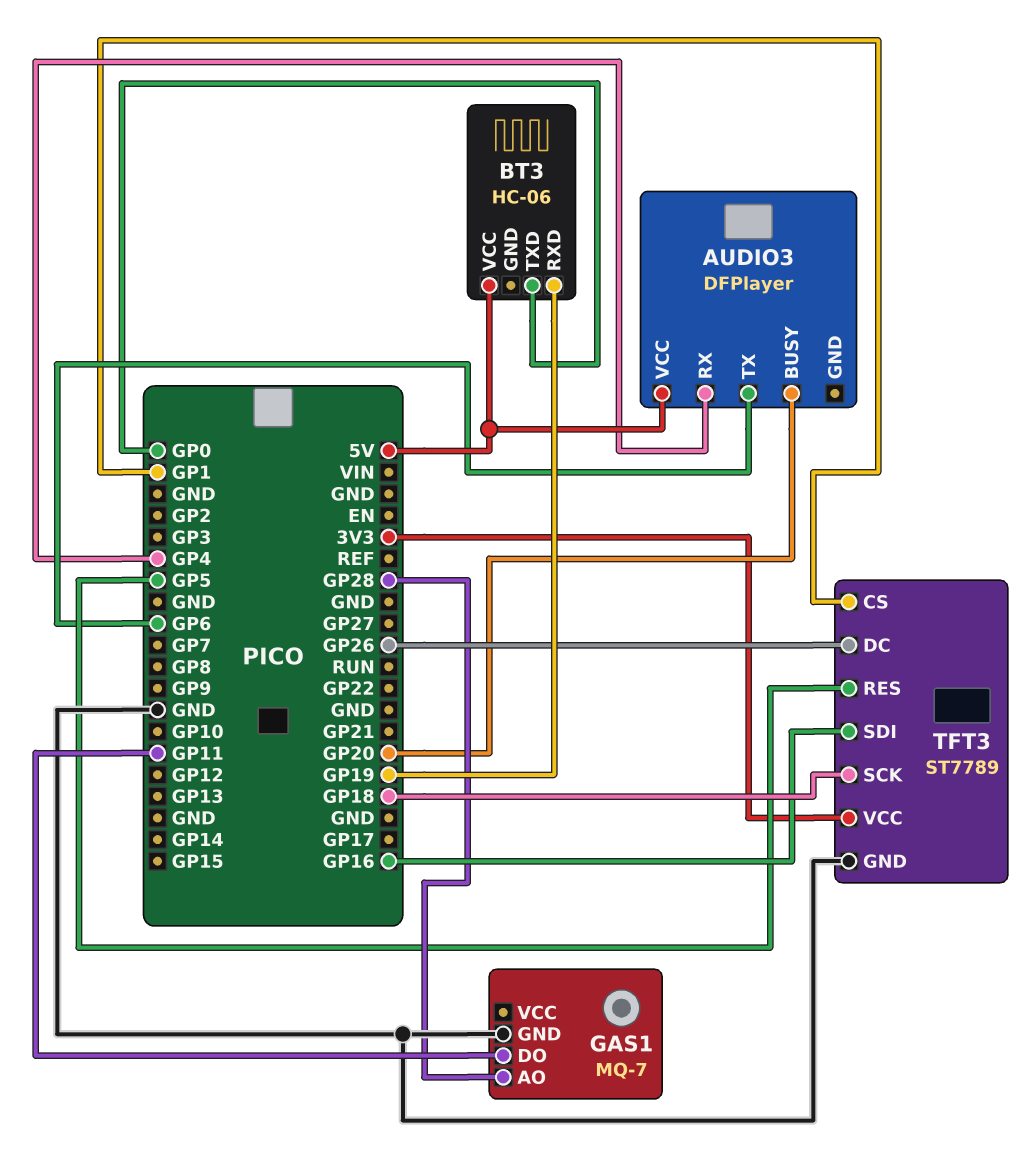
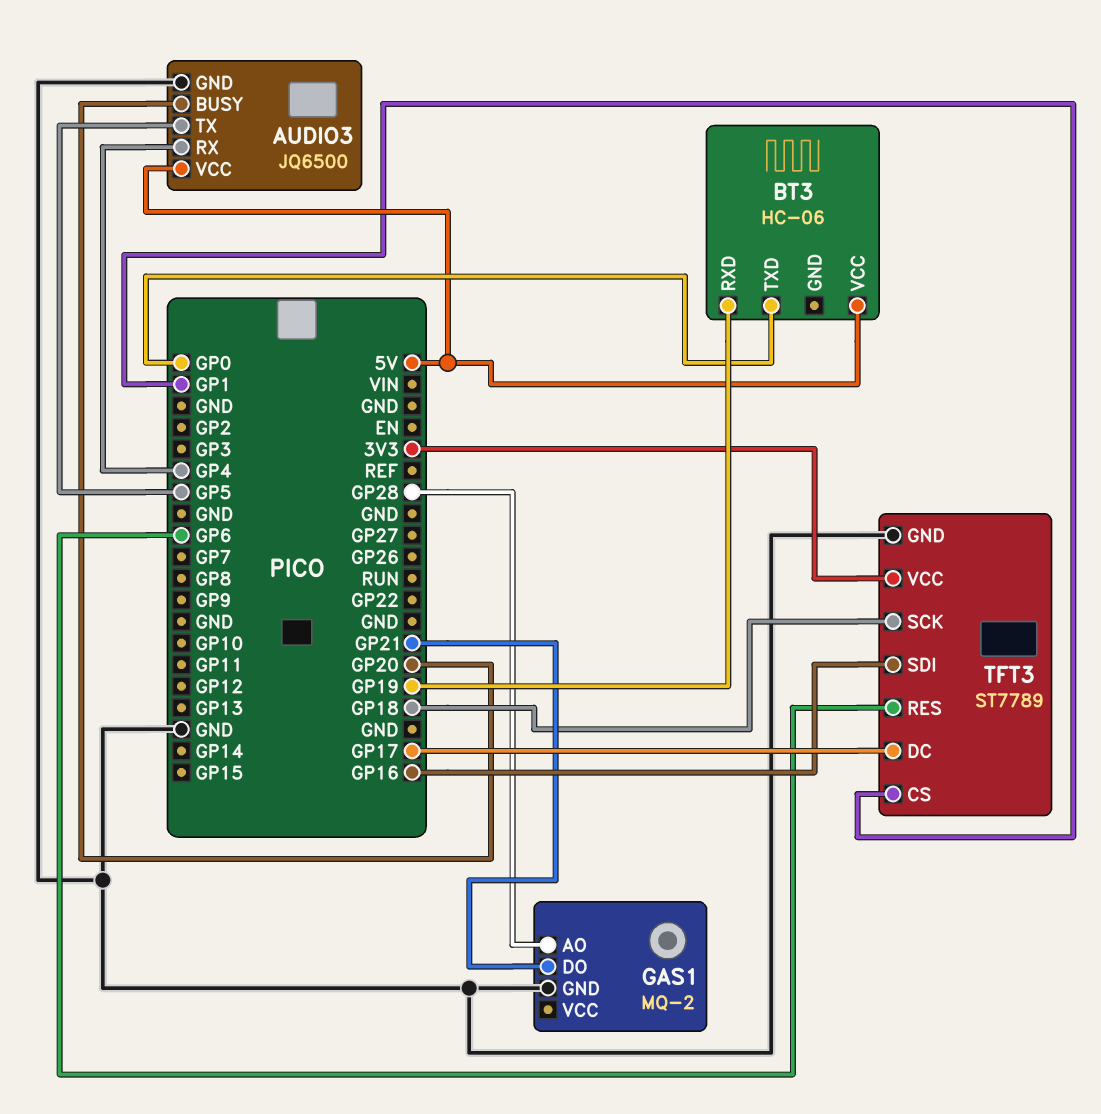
AUDIO3: DFPlayer -> JQ6500
AUDIO3 pin GND: none -> GND
AUDIO3 pin TX: GP6 -> GP5
GAS1: MQ-7 -> MQ-2
GAS1 pin DO: GP11 -> GP21
TFT3 pin DC: GP26 -> GP17
TFT3 pin RES: GP5 -> GP6

